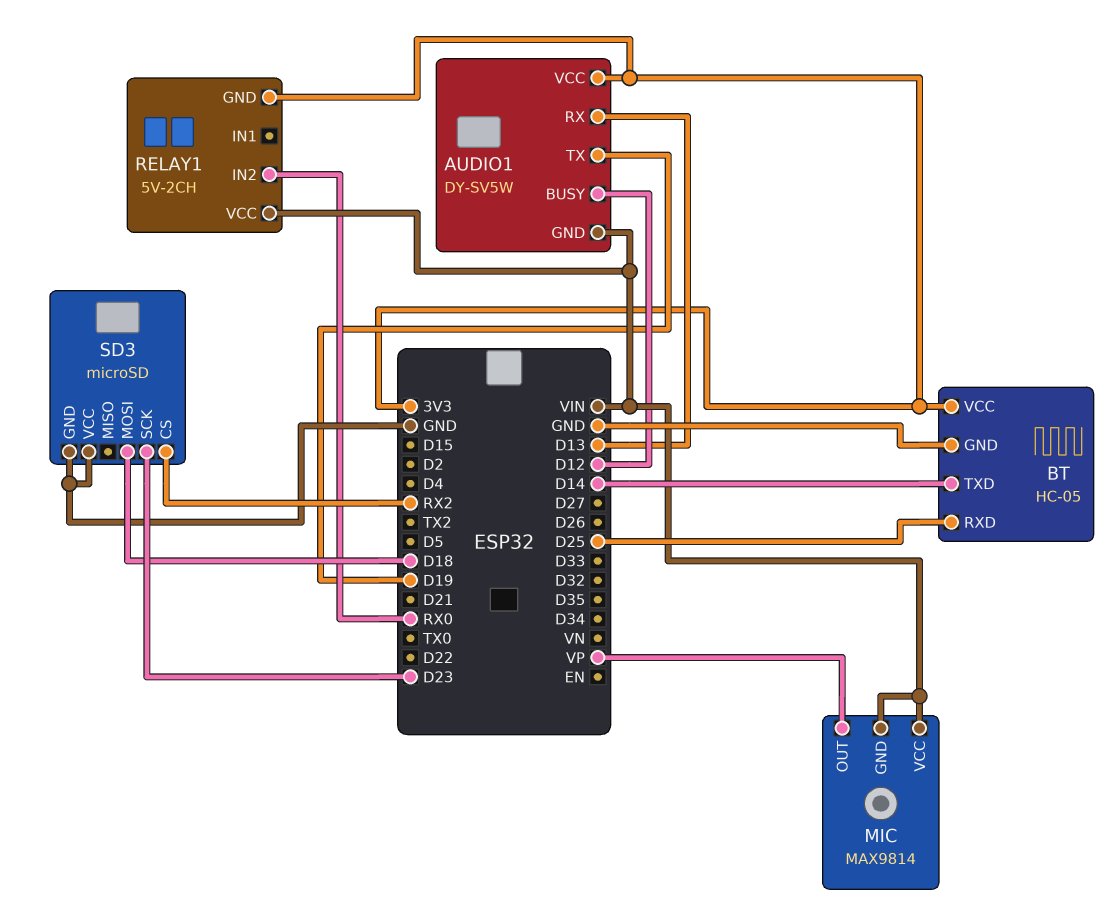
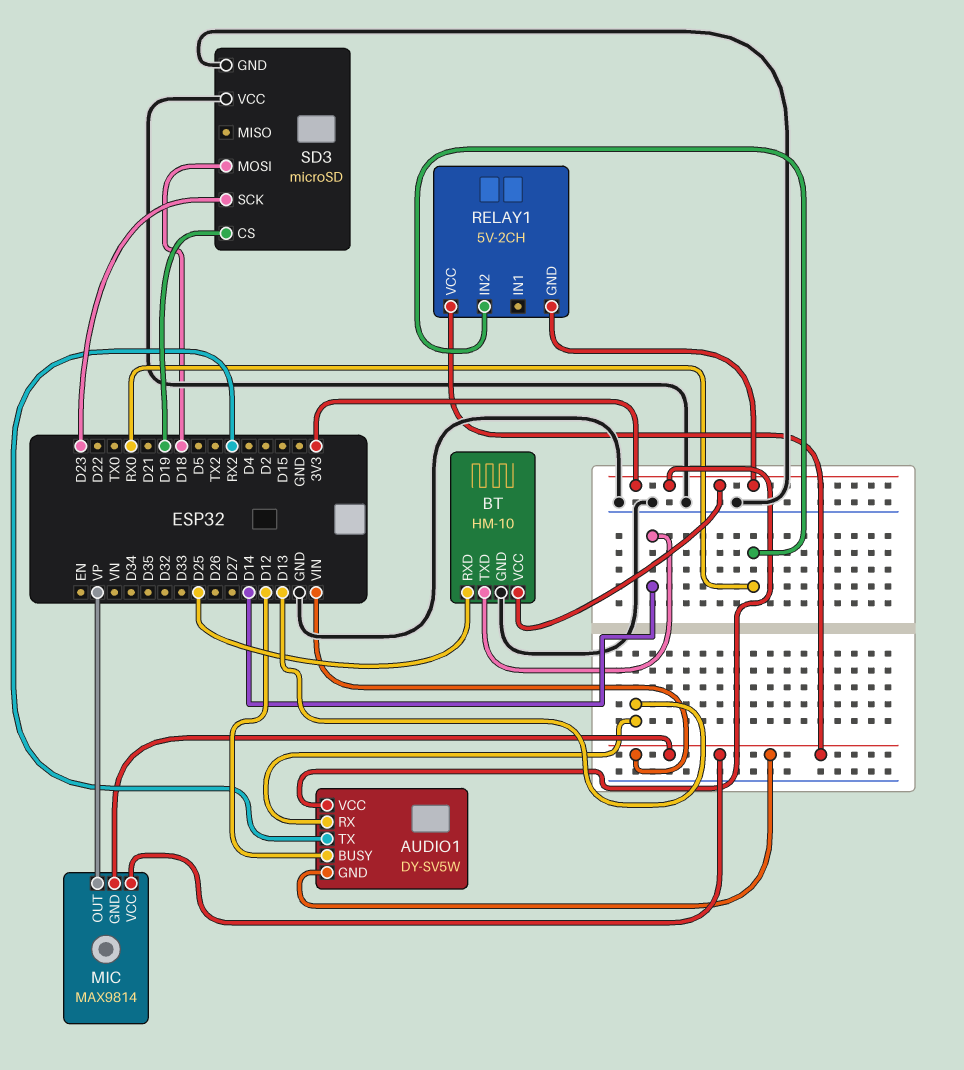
AUDIO1 pin TX: D19 -> RX2
BT: HC-05 -> HM-10
SD3 pin CS: RX2 -> D19

